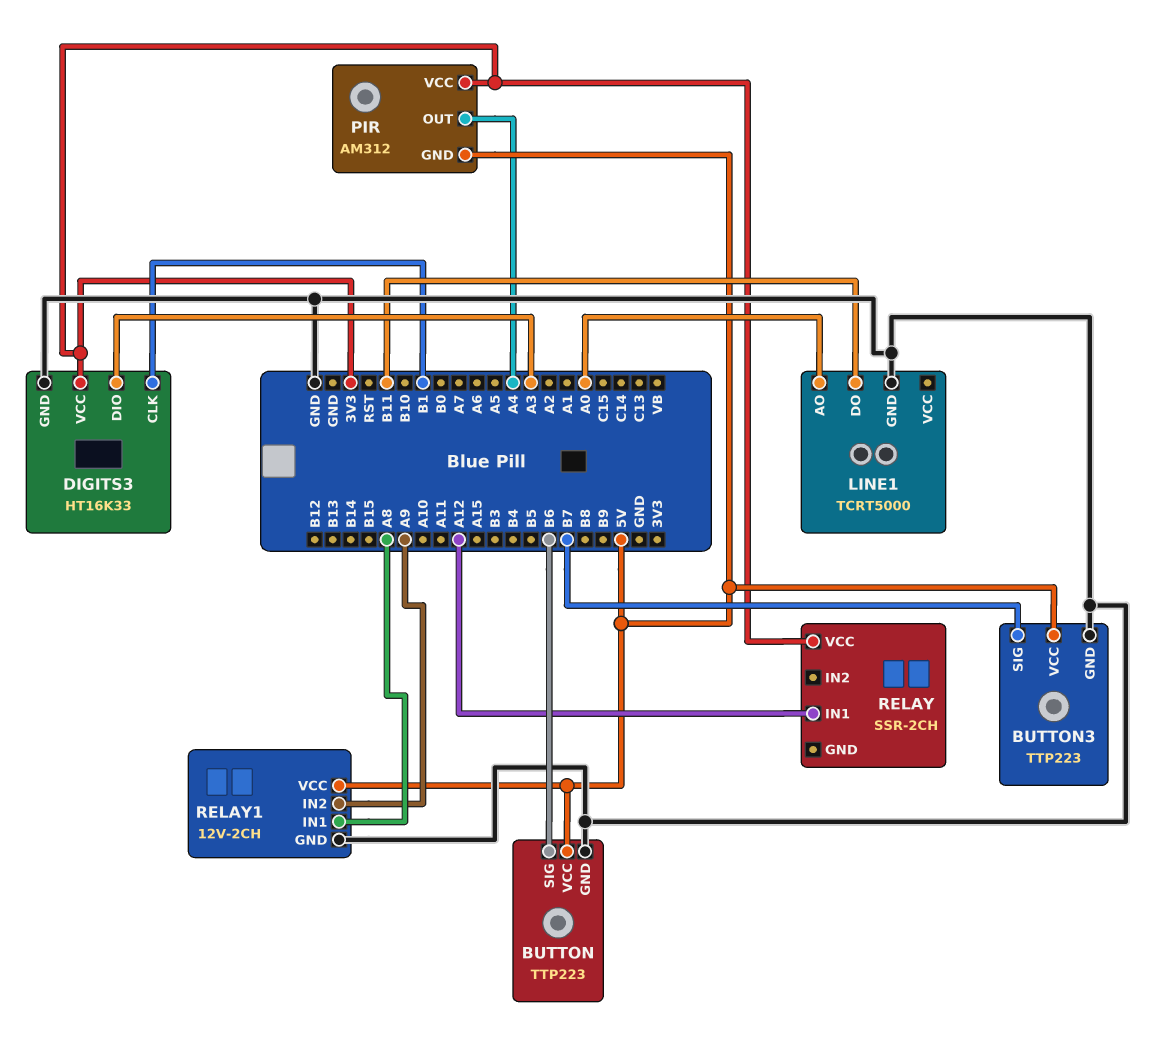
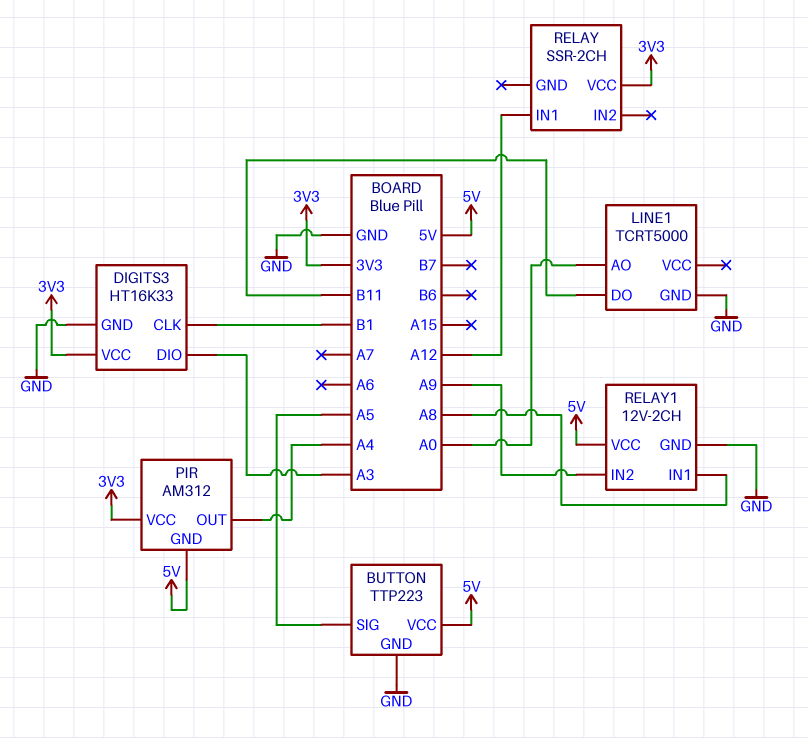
BUTTON pin SIG: B6 -> A5
BUTTON3: TTP223 -> none
BUTTON3 pin GND: GND -> none
BUTTON3 pin SIG: B7 -> none
BUTTON3 pin VCC: 5V -> none

